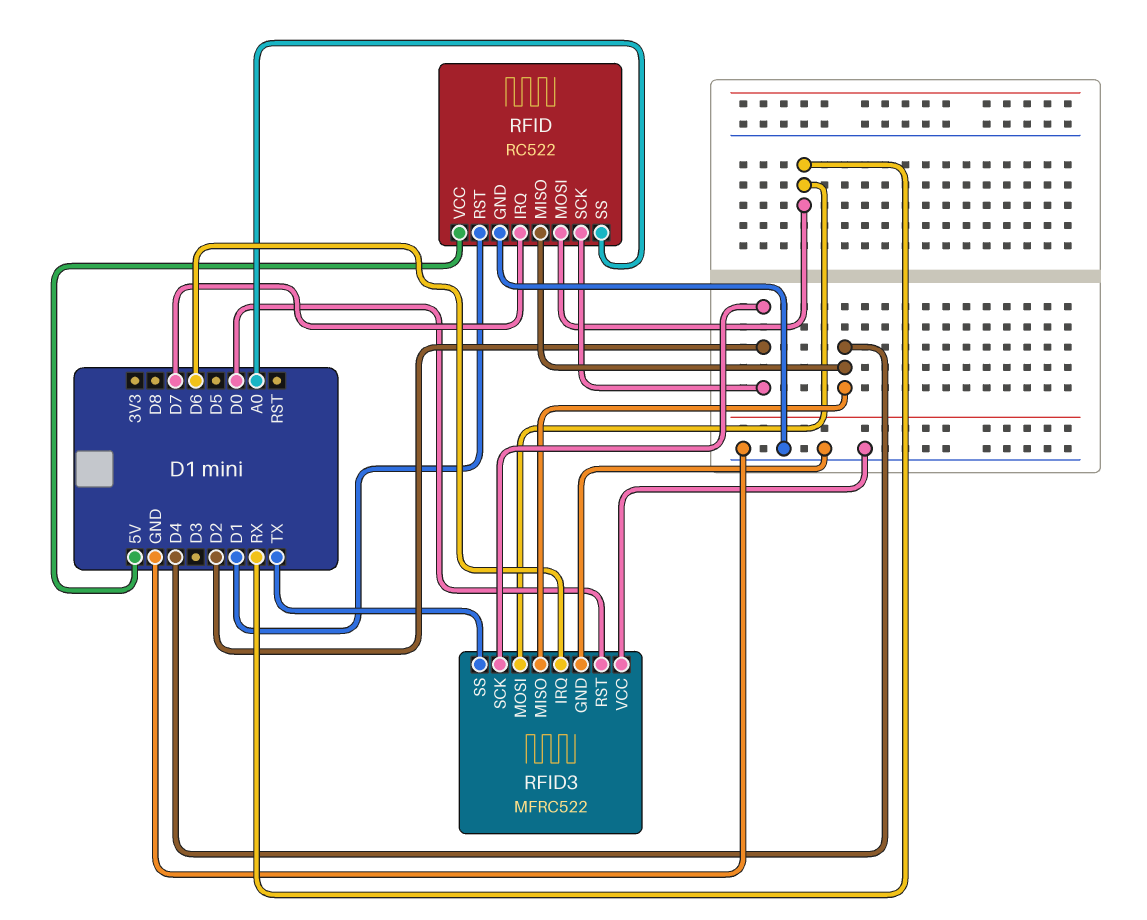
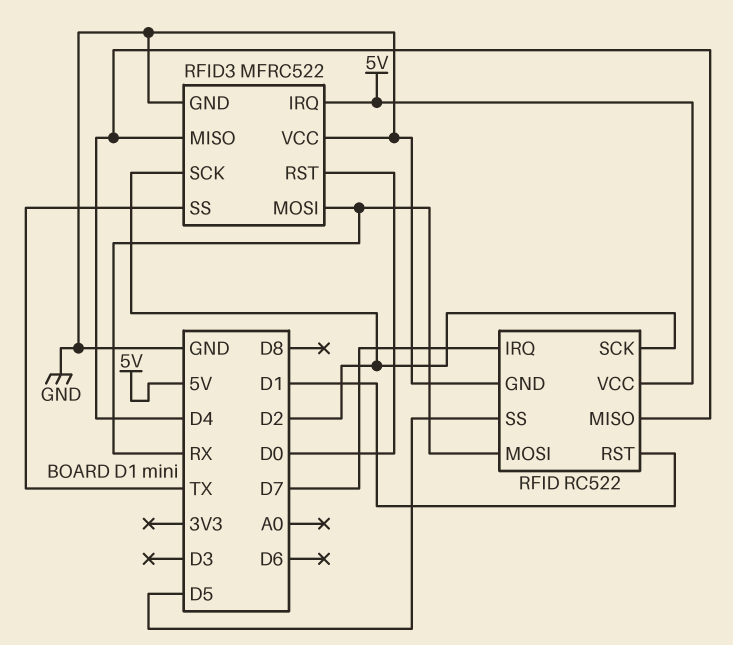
RFID pin SS: A0 -> D5
RFID3 pin IRQ: D6 -> 5V

